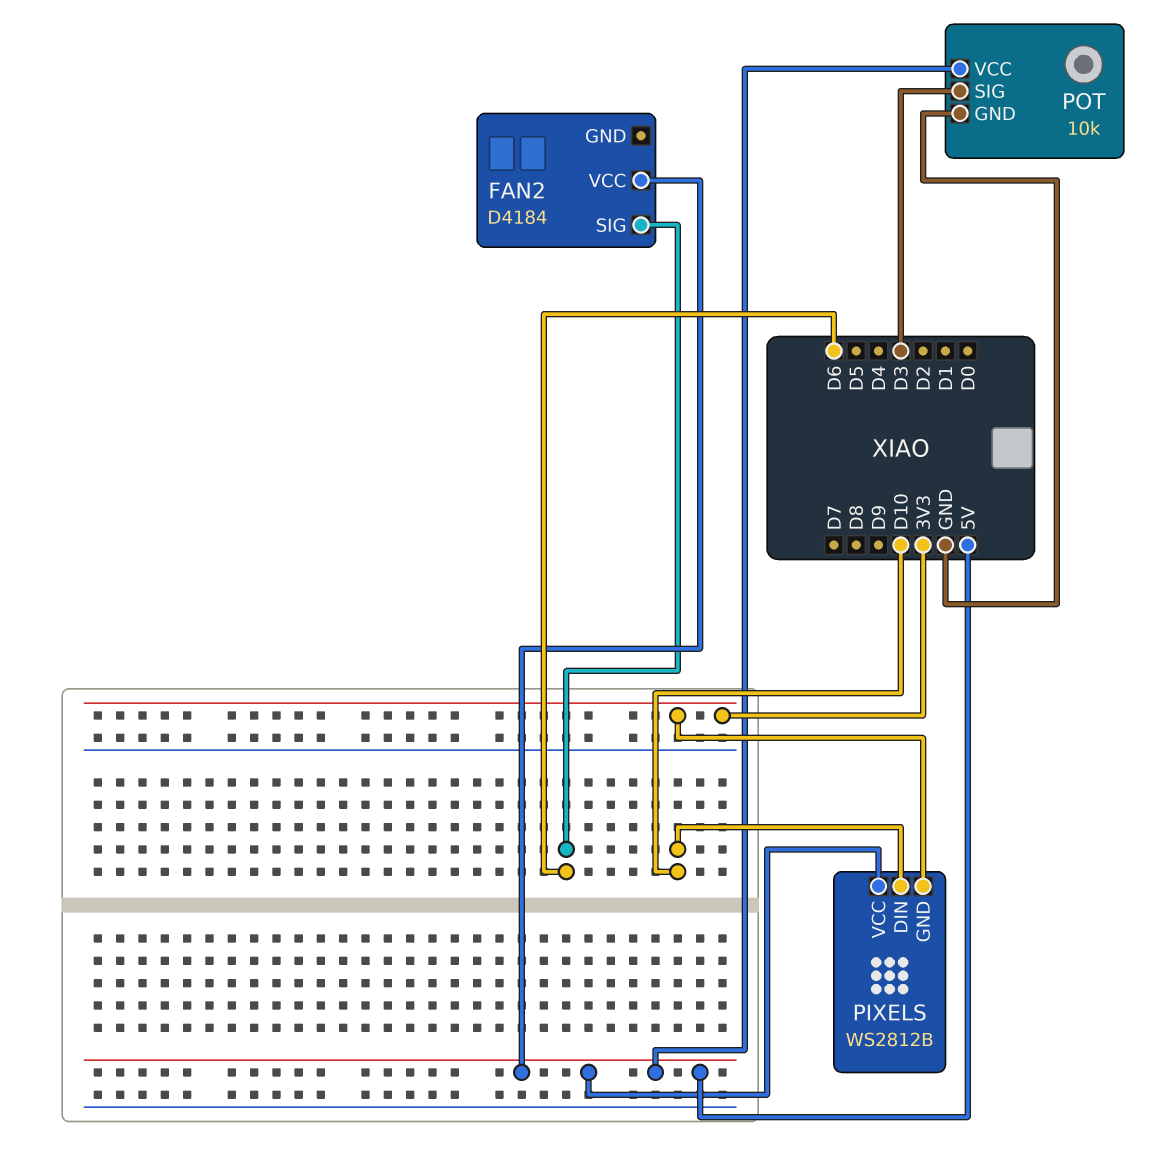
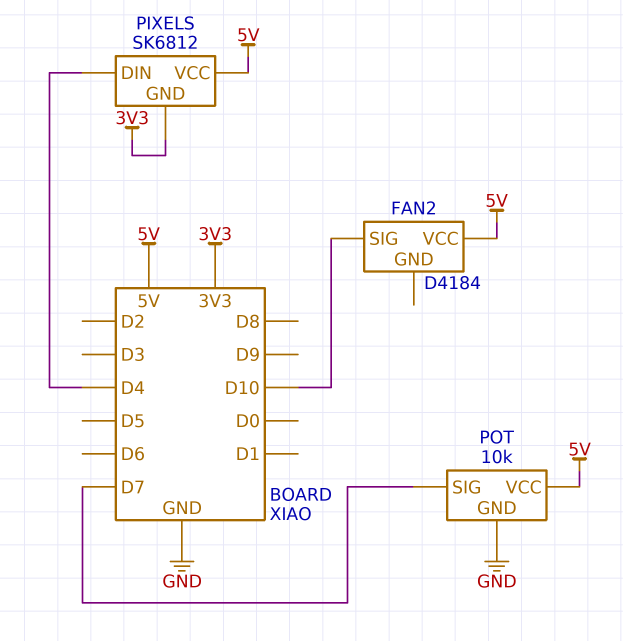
FAN2 pin SIG: D6 -> D10
PIXELS: WS2812B -> SK6812
PIXELS pin DIN: D10 -> D4
POT pin SIG: D3 -> D7

